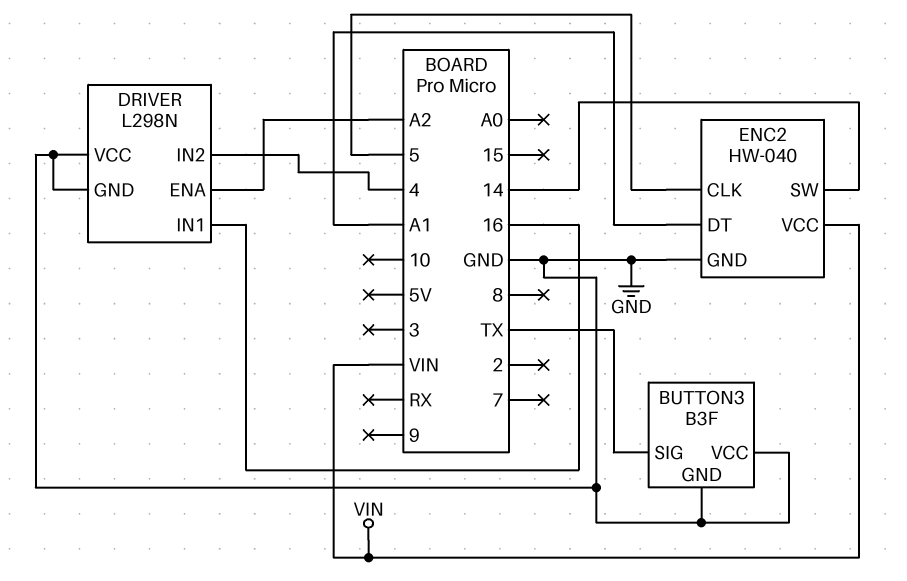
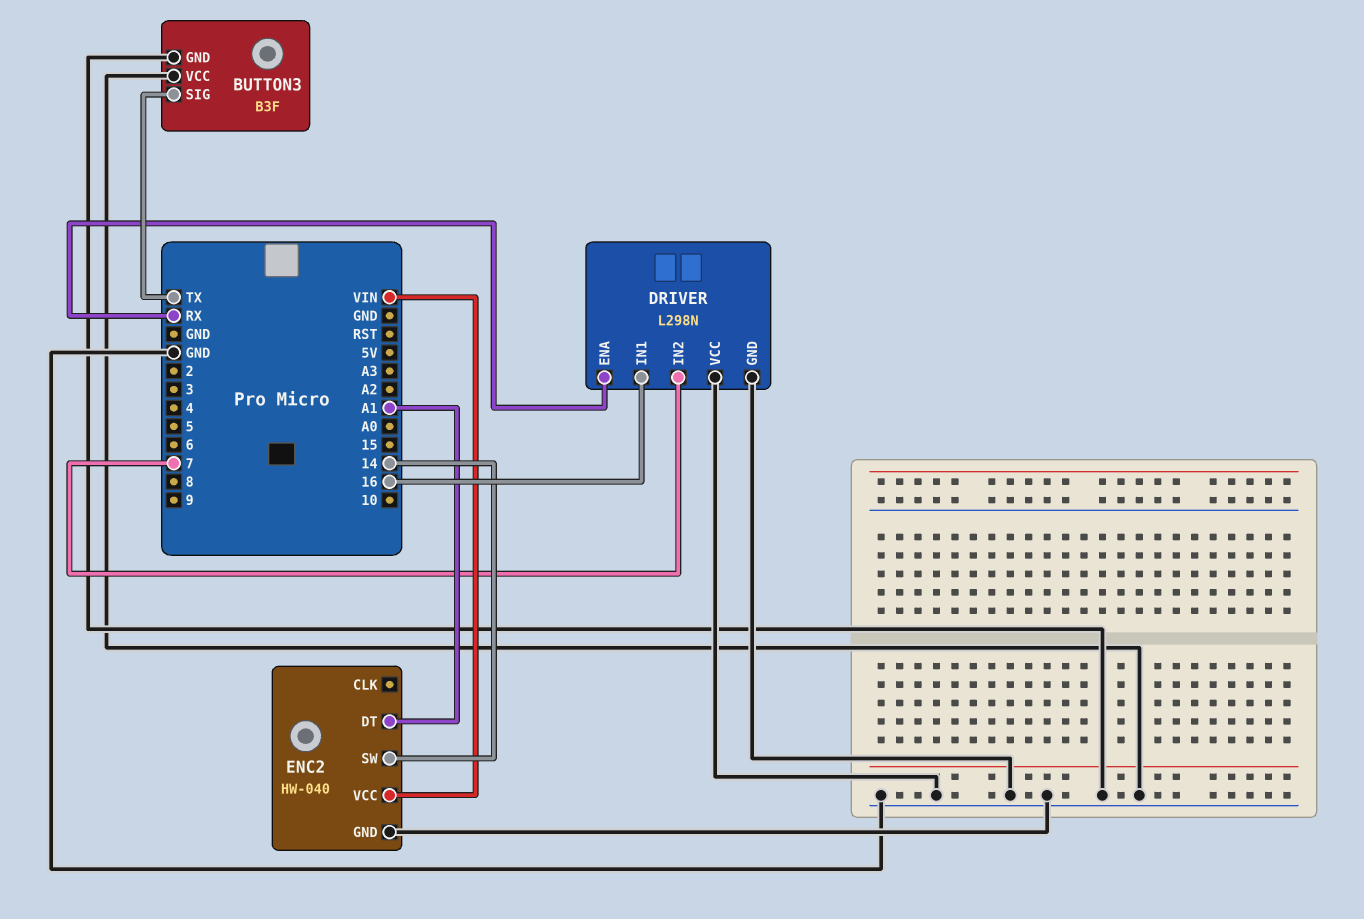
DRIVER pin ENA: A2 -> RX
DRIVER pin IN2: 4 -> 7
ENC2 pin CLK: 5 -> none

